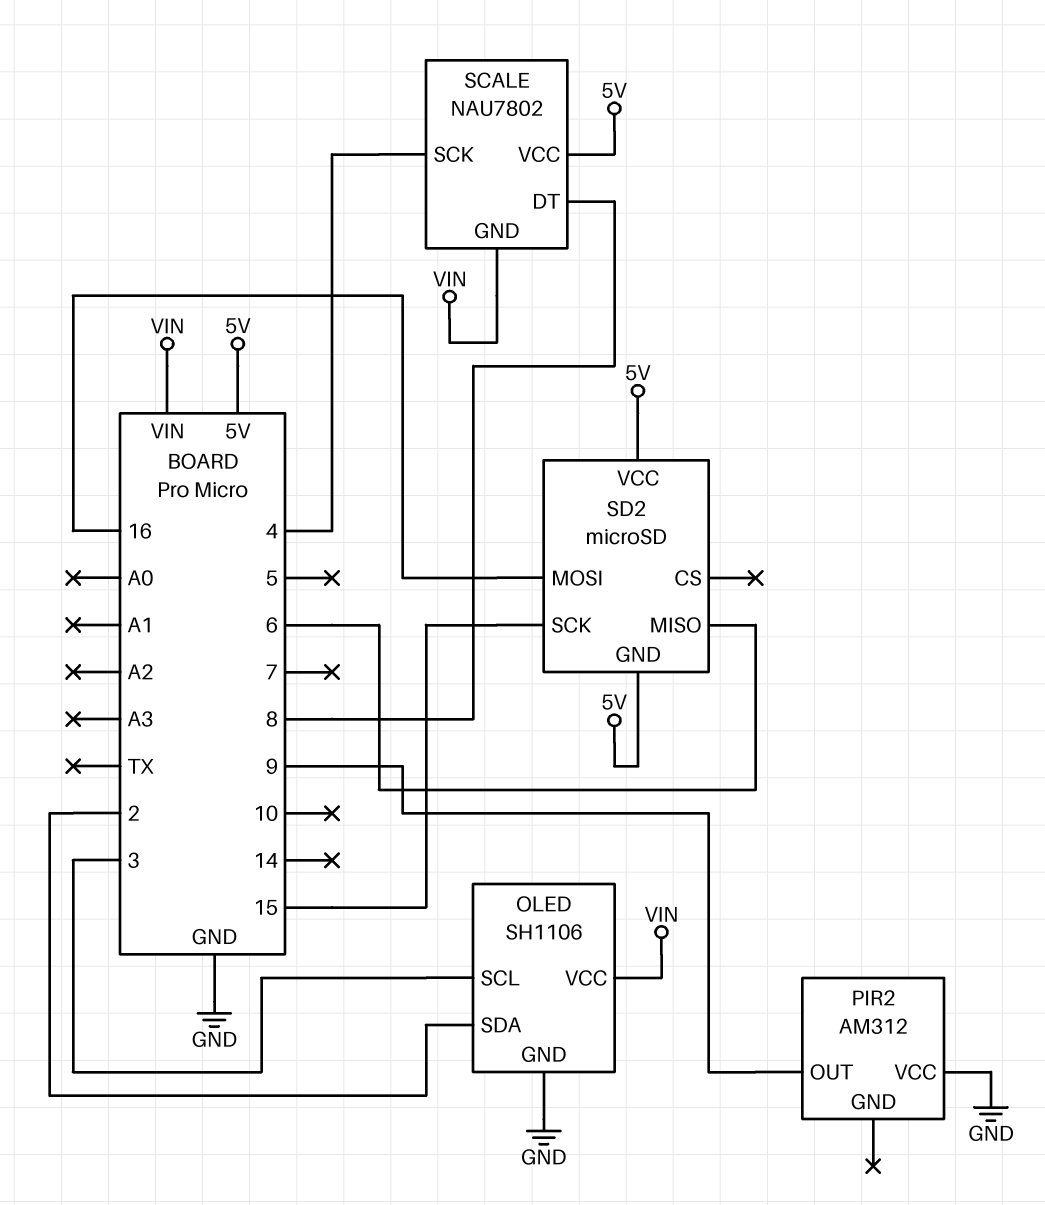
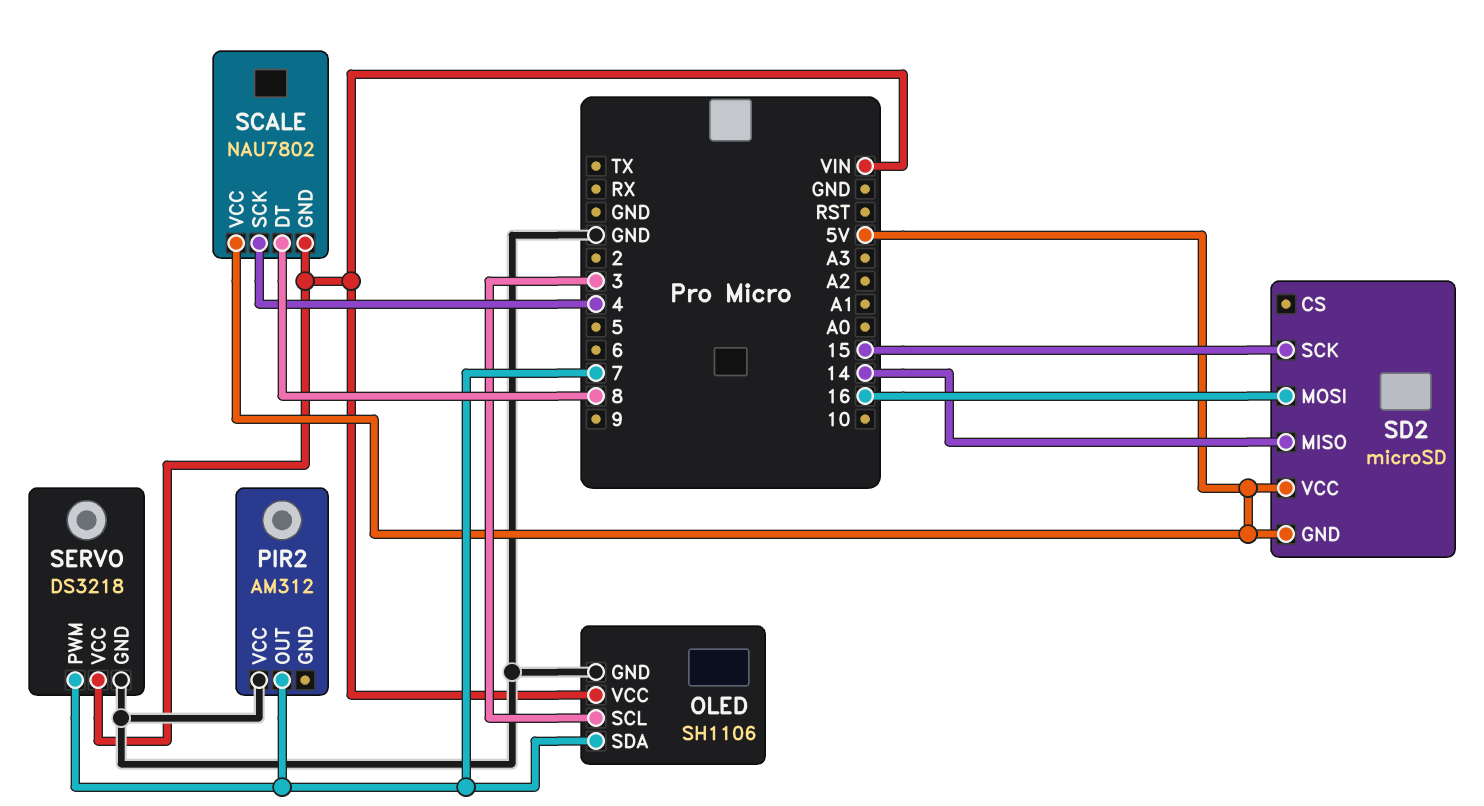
OLED pin SDA: 2 -> 7
PIR2 pin OUT: 9 -> 7
SD2 pin MISO: 6 -> 14
SERVO: none -> DS3218
SERVO pin GND: none -> GND
SERVO pin PWM: none -> 7
SERVO pin VCC: none -> VIN

